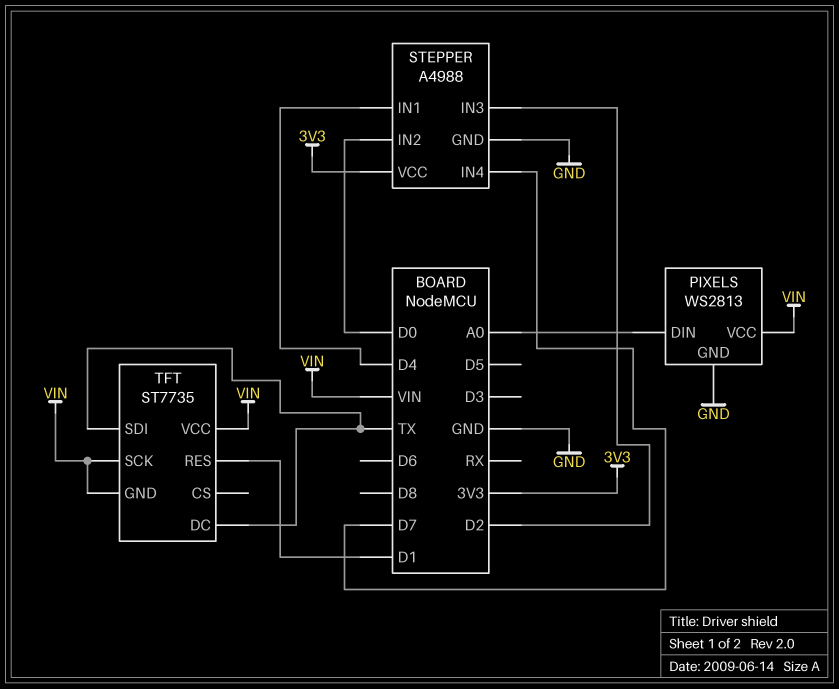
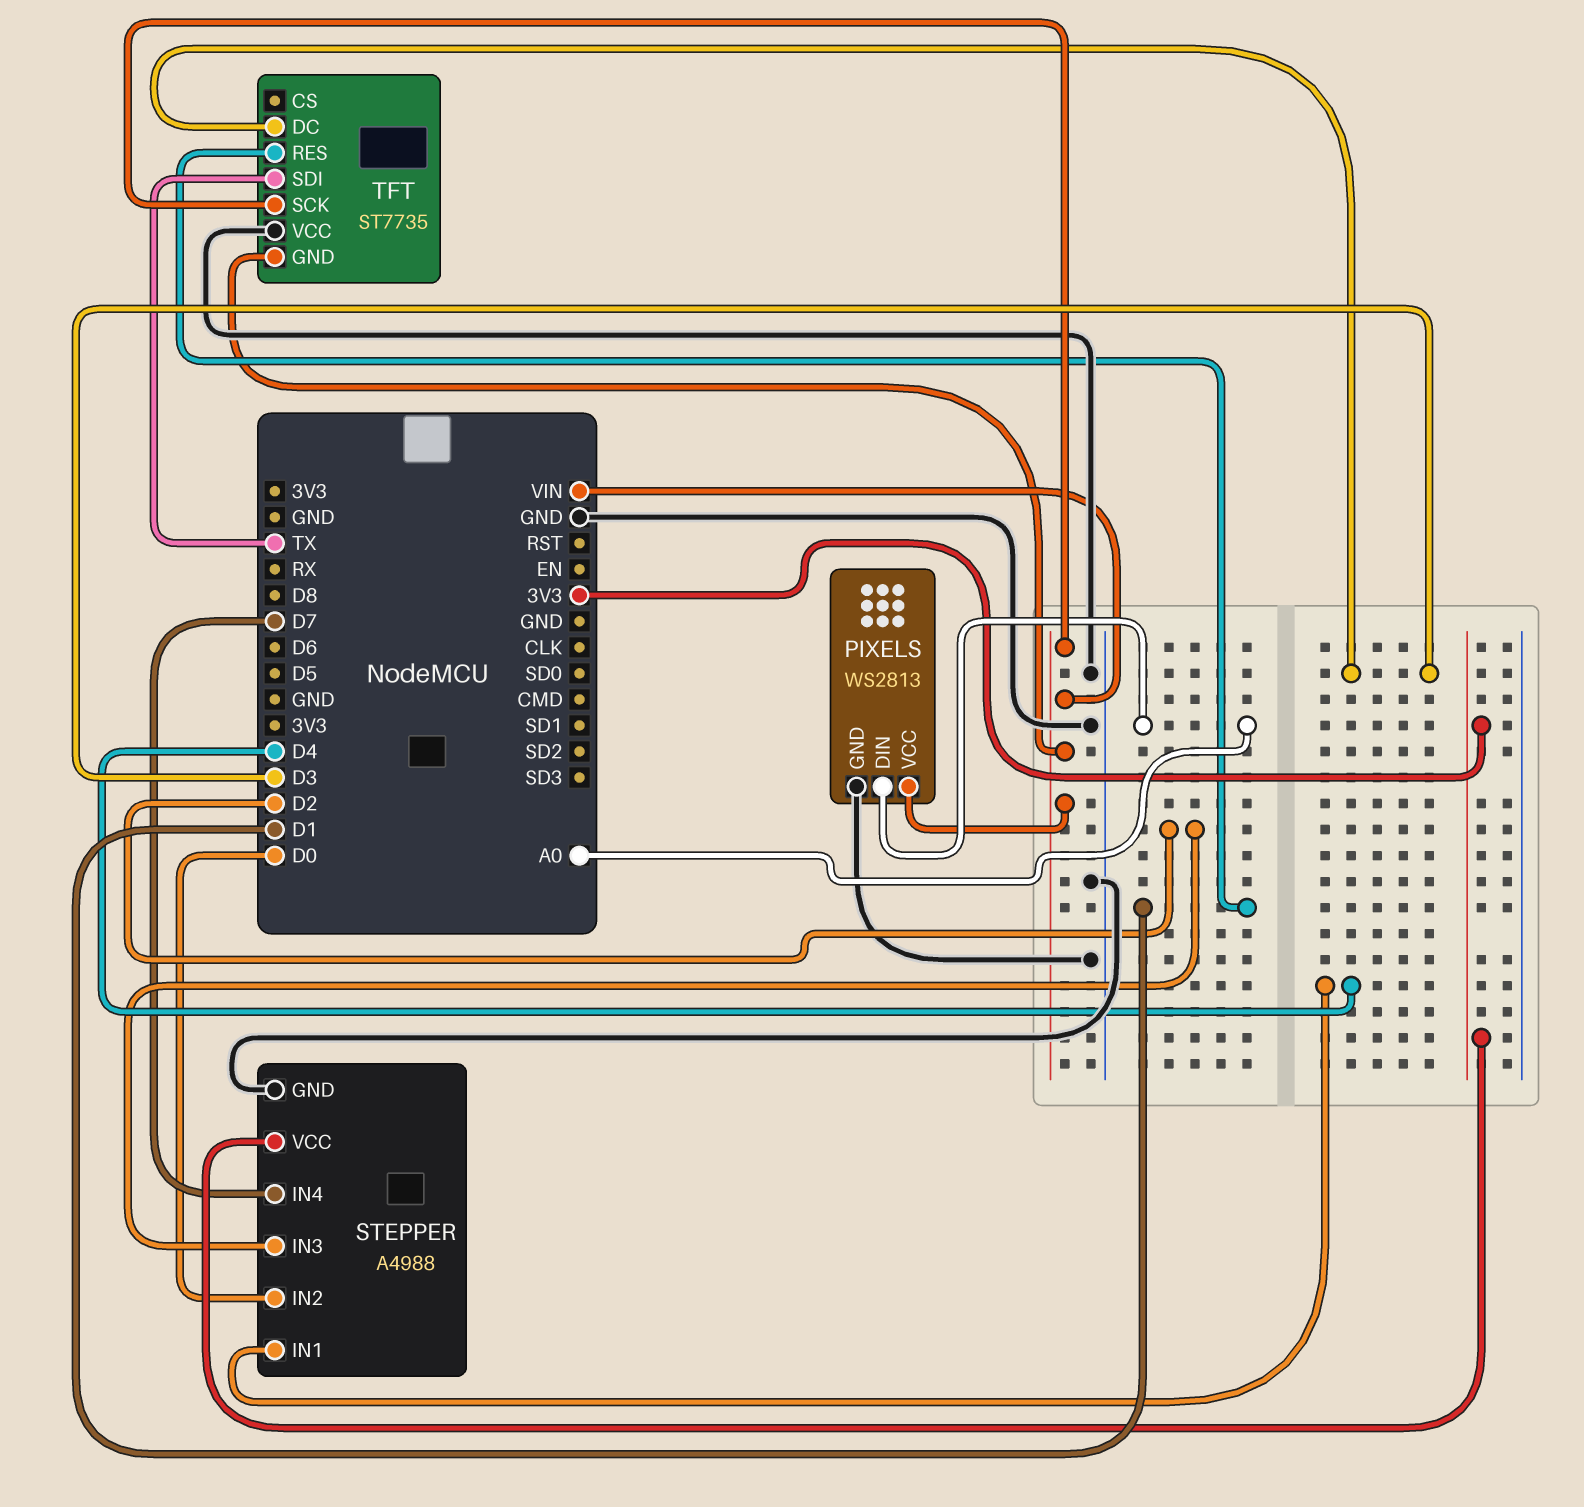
TFT pin DC: TX -> D3
TFT pin VCC: VIN -> GND

